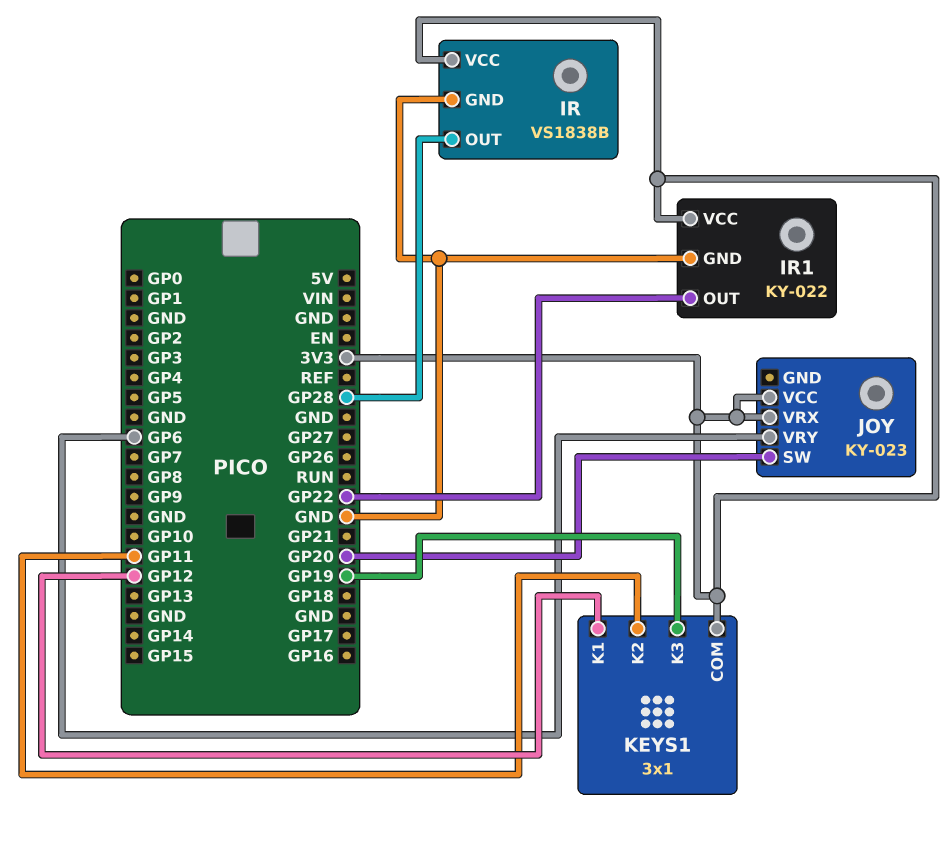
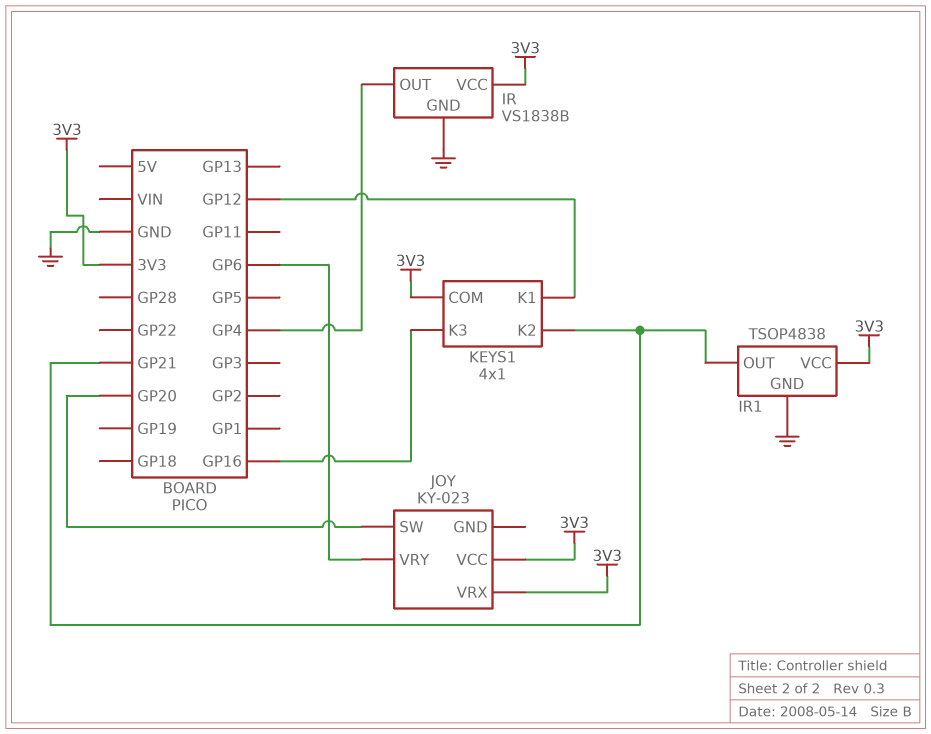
IR pin OUT: GP28 -> GP4
IR1: KY-022 -> TSOP4838
IR1 pin OUT: GP22 -> GP21
KEYS1: 3x1 -> 4x1
KEYS1 pin K2: GP11 -> GP21
KEYS1 pin K3: GP19 -> GP16

